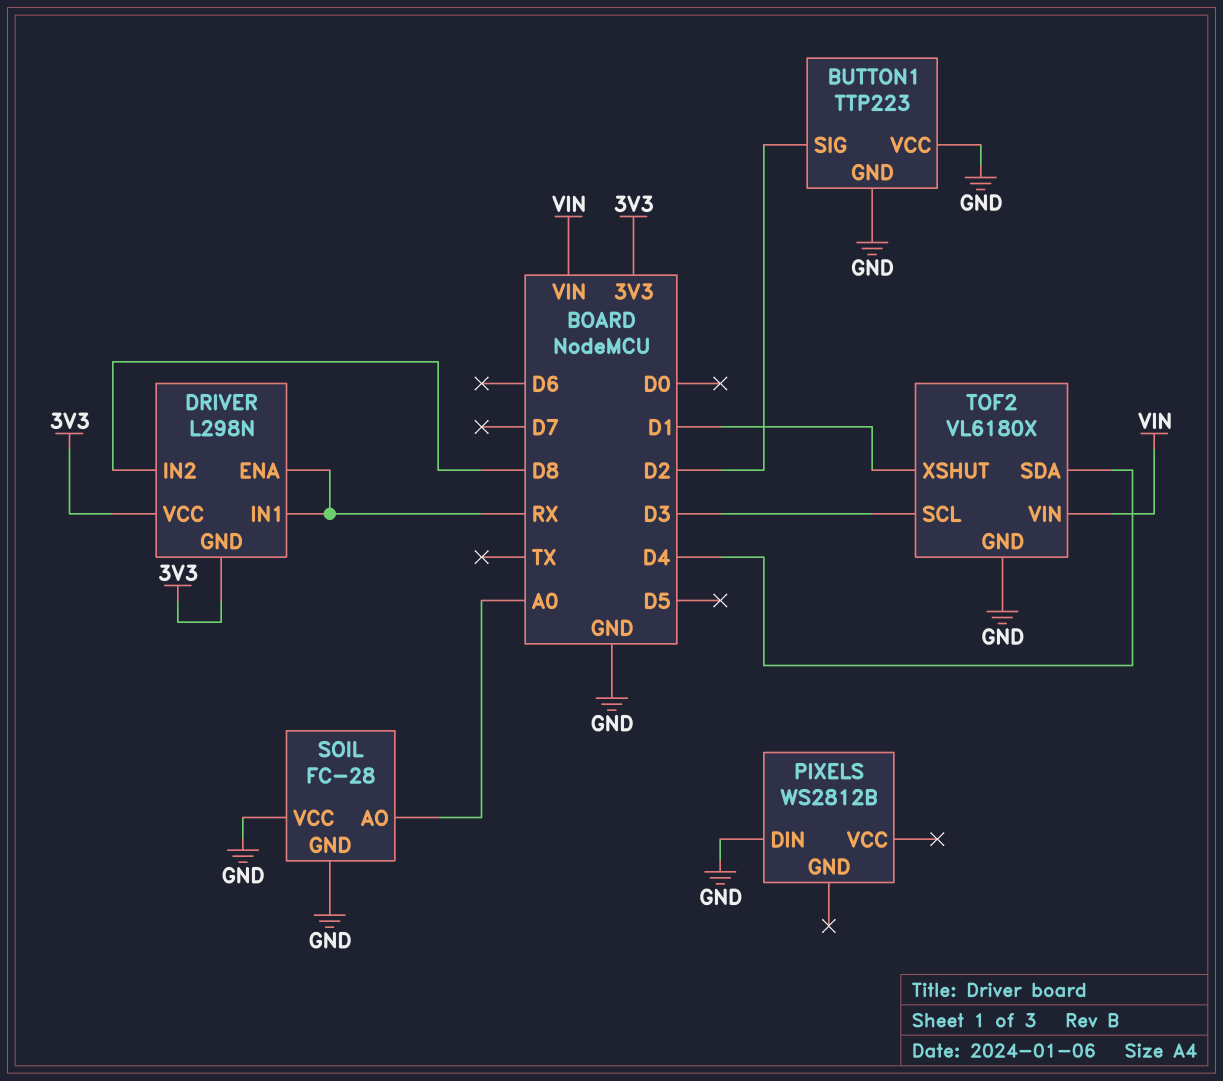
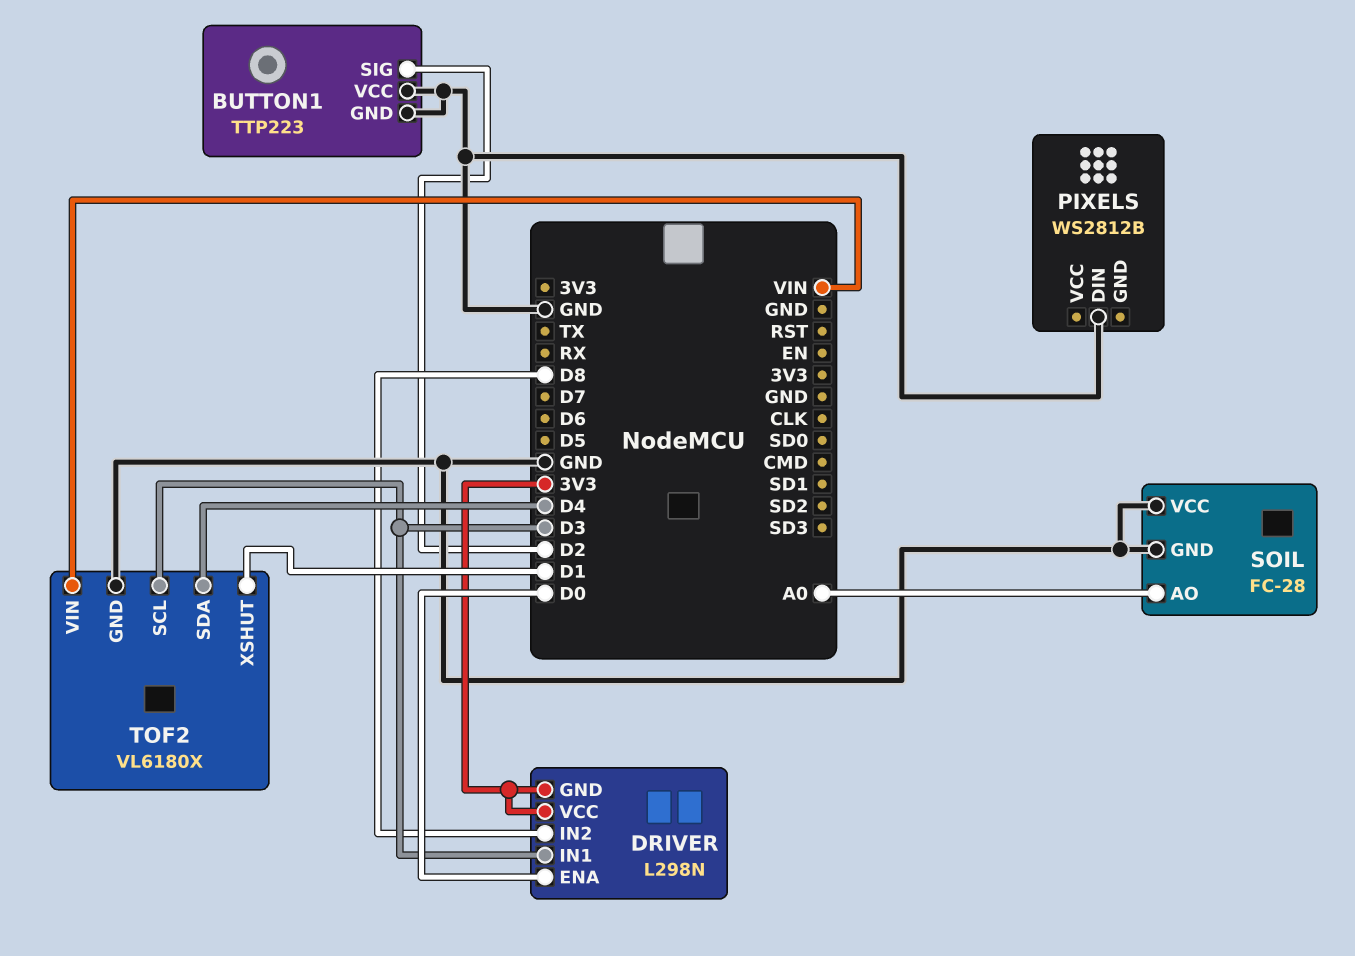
DRIVER pin ENA: RX -> D0
DRIVER pin IN1: RX -> D3

